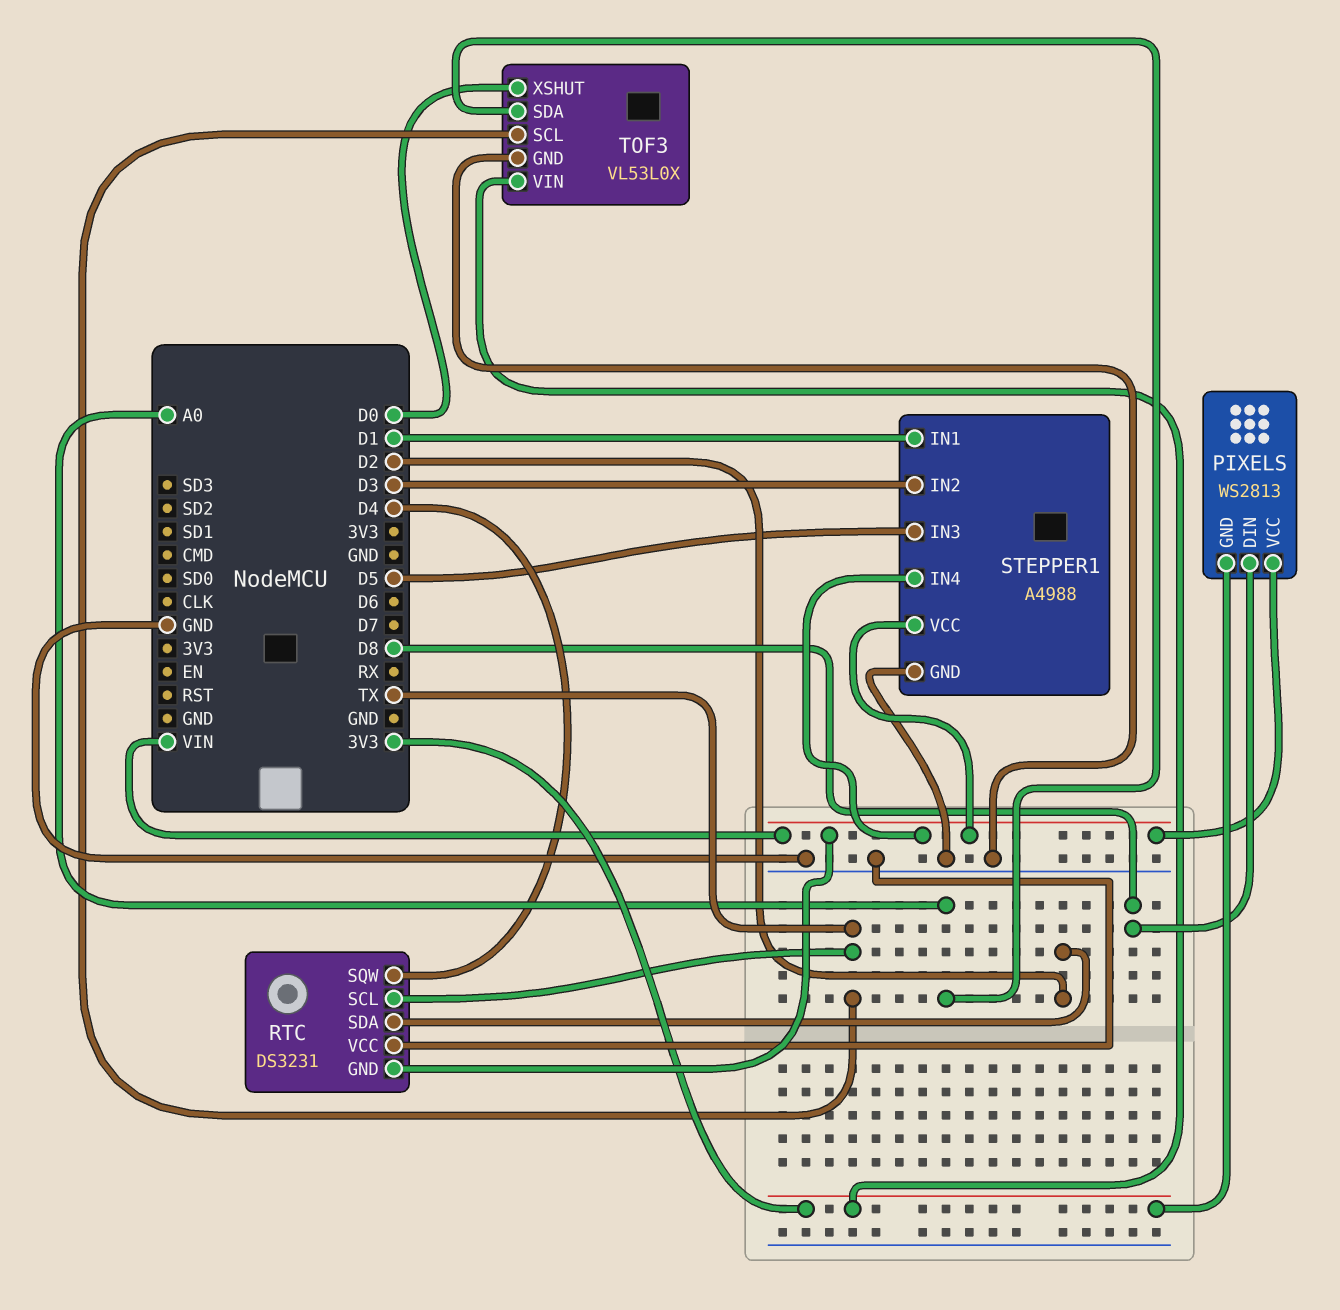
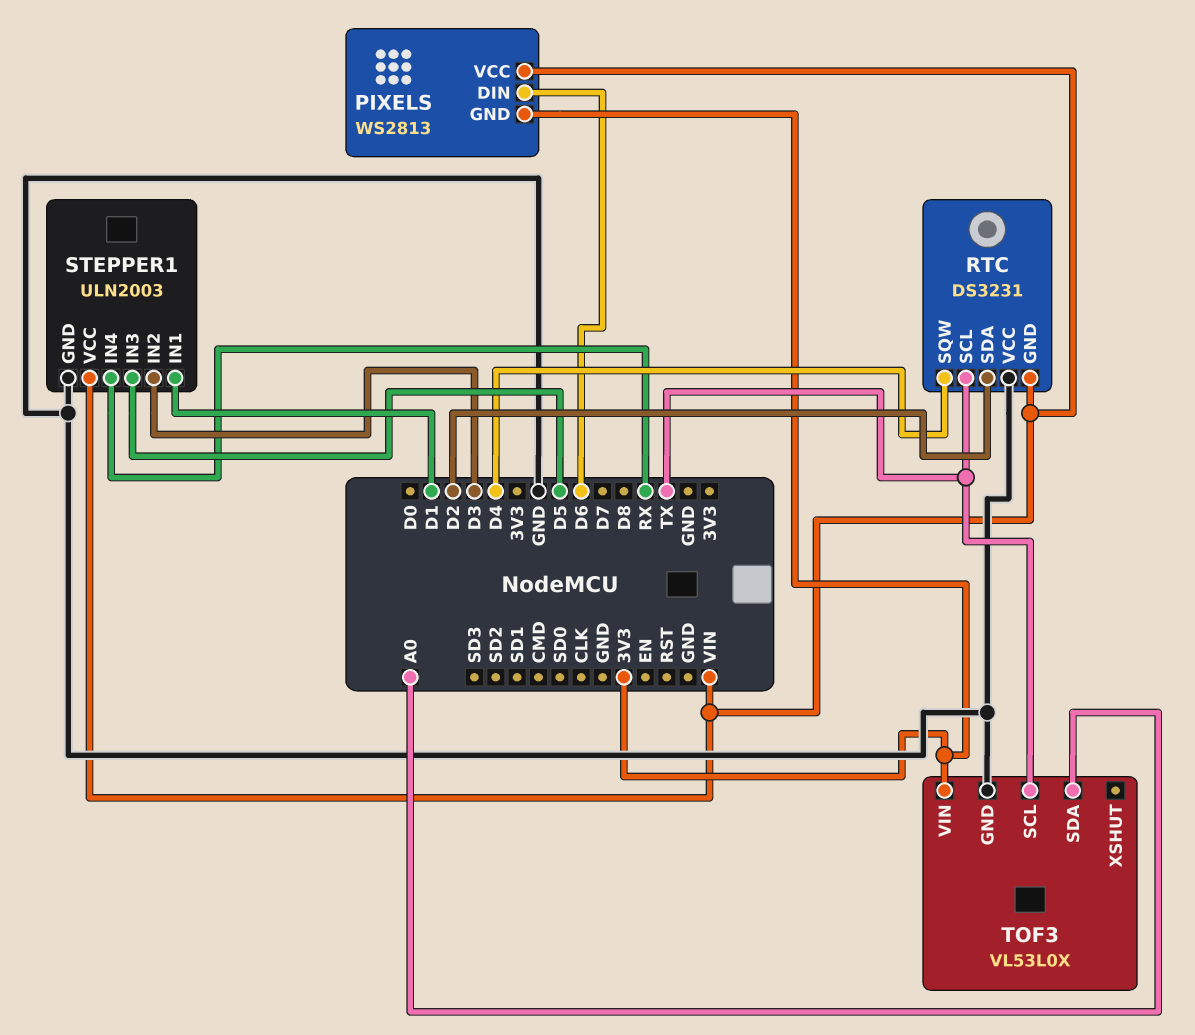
PIXELS pin DIN: D8 -> D6
STEPPER1: A4988 -> ULN2003
STEPPER1 pin IN4: VIN -> RX
TOF3 pin XSHUT: D0 -> none

